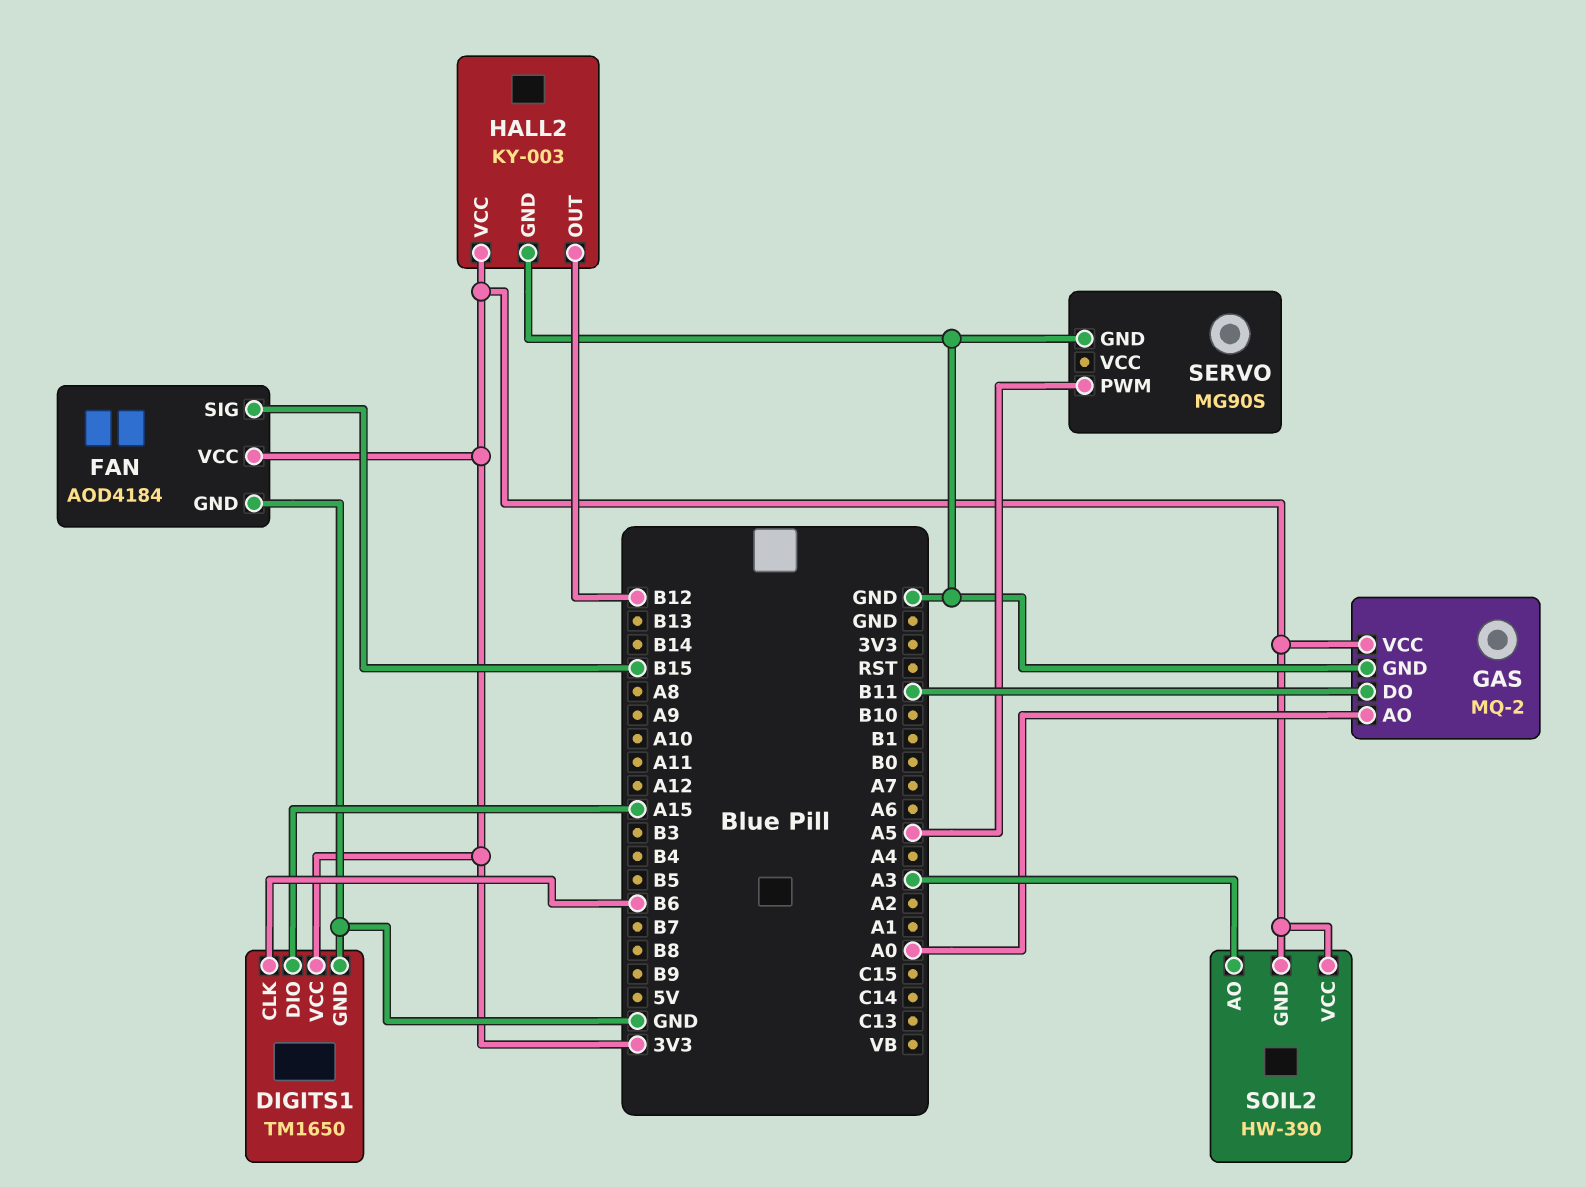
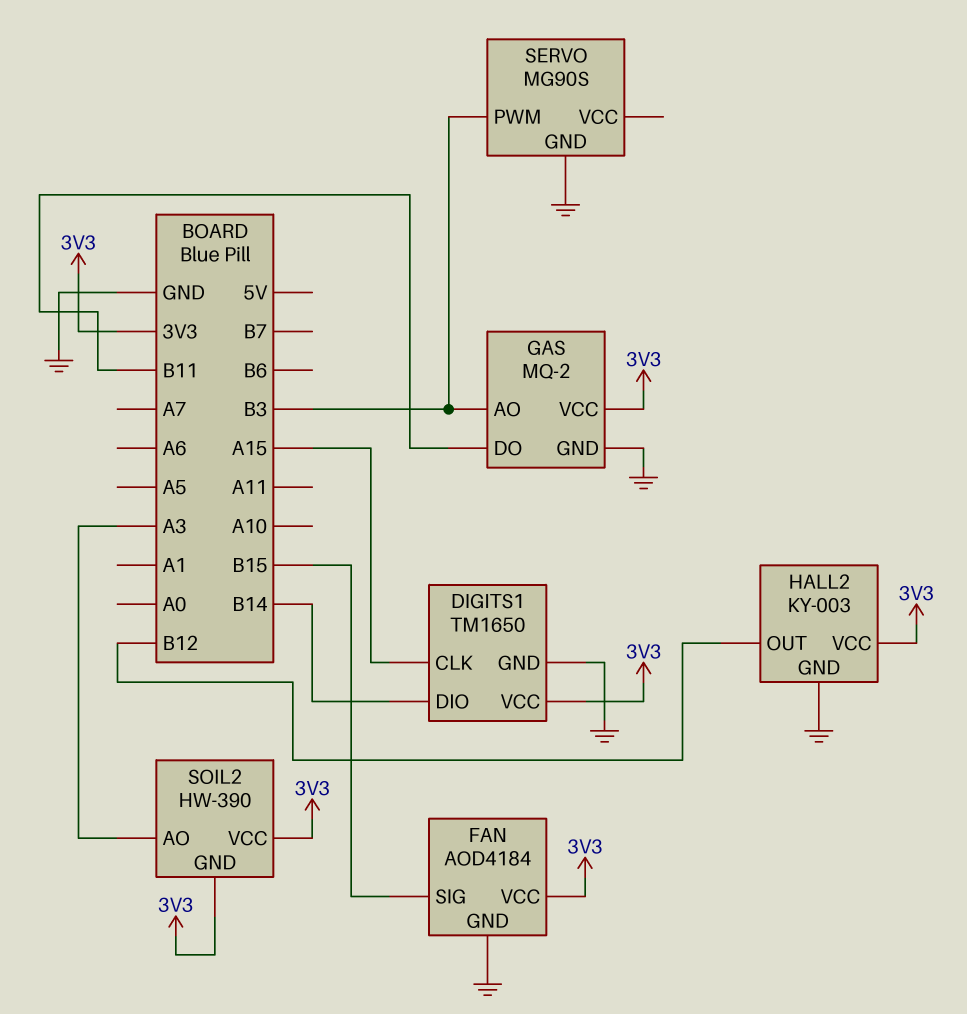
DIGITS1 pin CLK: B6 -> A15
DIGITS1 pin DIO: A15 -> B14
GAS pin AO: A0 -> B3
SERVO pin PWM: A5 -> B3

